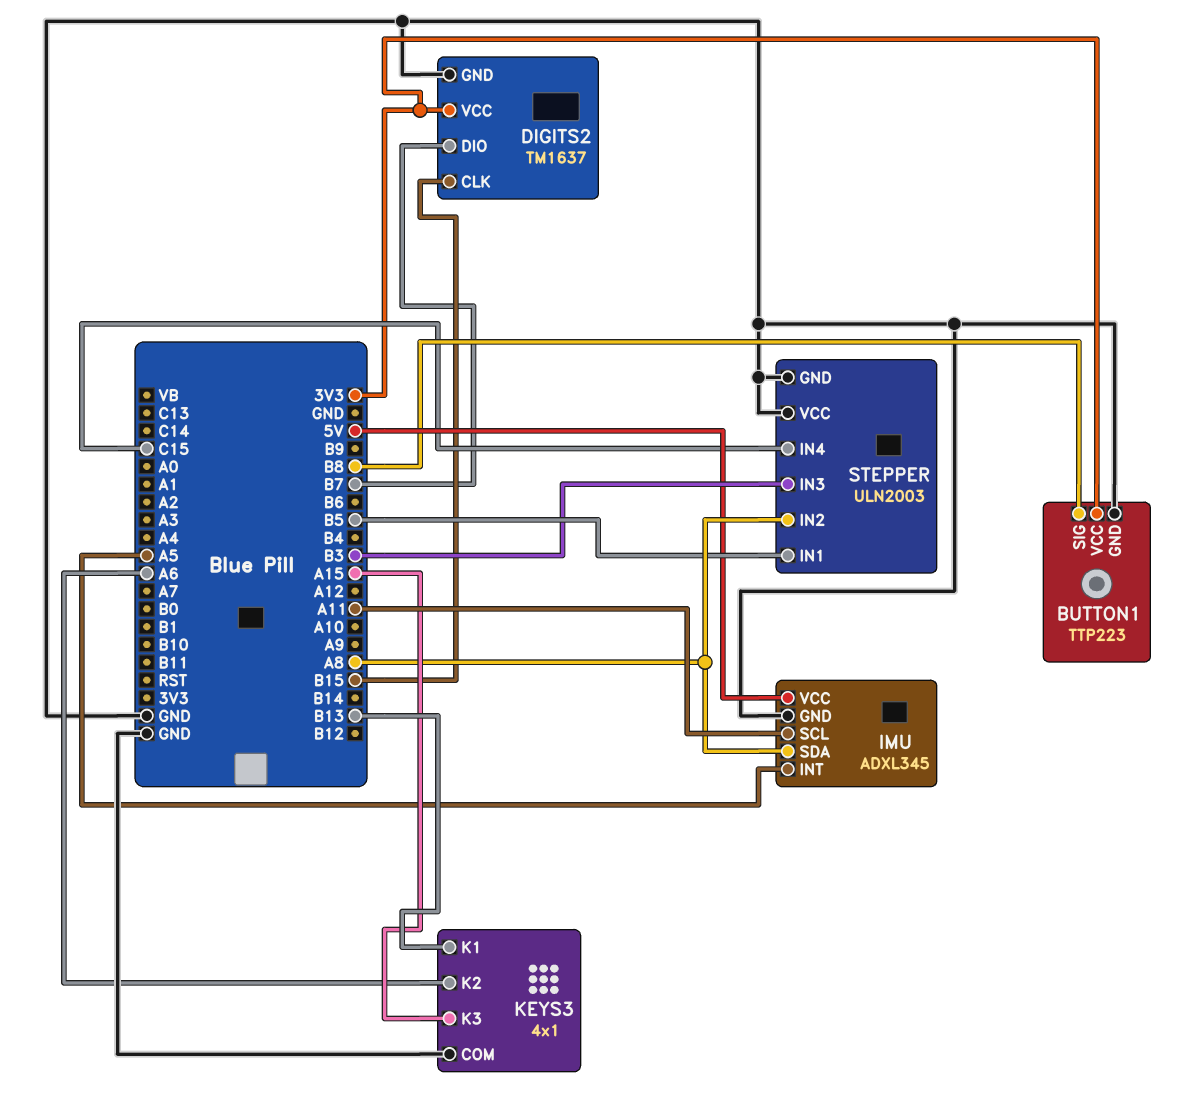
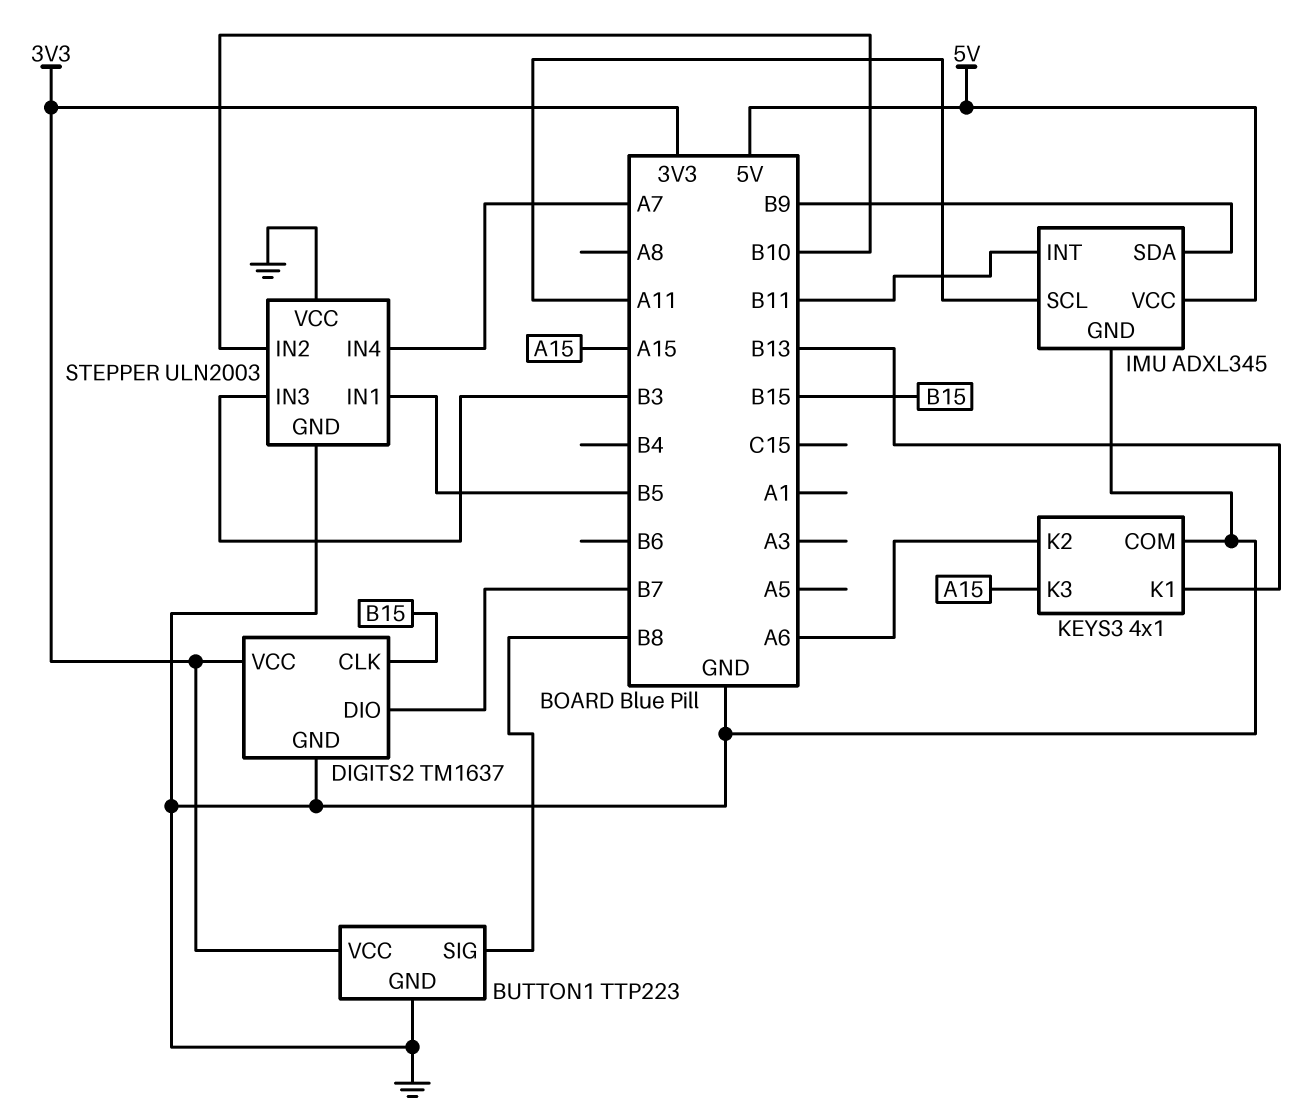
IMU pin INT: A5 -> B11
IMU pin SDA: A8 -> B9
STEPPER pin IN2: A8 -> B10
STEPPER pin IN4: C15 -> A7

